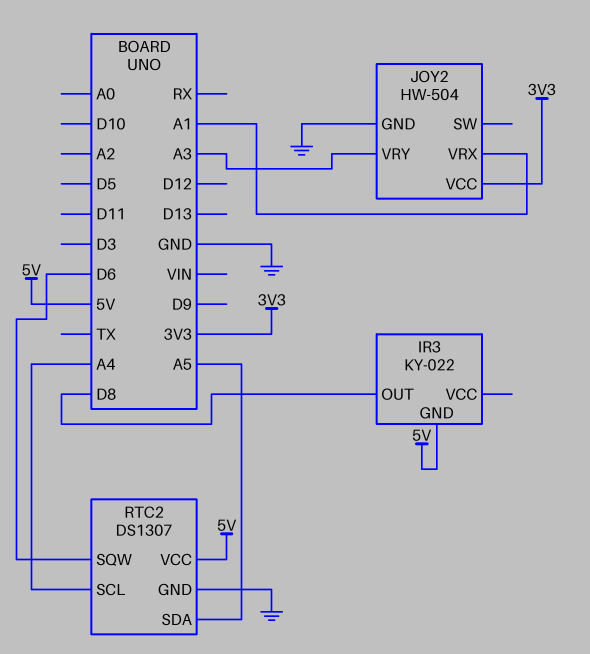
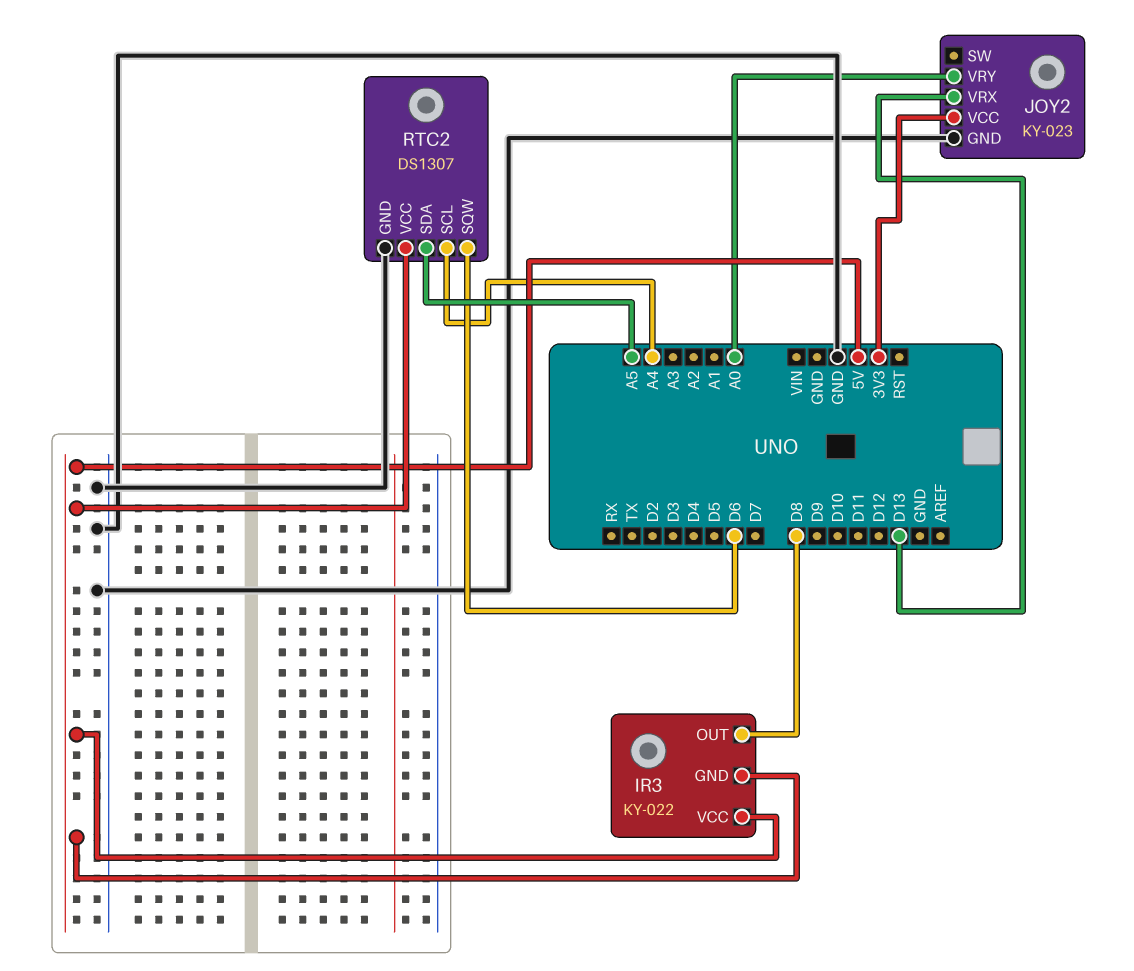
IR3 pin VCC: none -> 5V
JOY2: HW-504 -> KY-023
JOY2 pin VRX: A1 -> D13
JOY2 pin VRY: A3 -> A0

